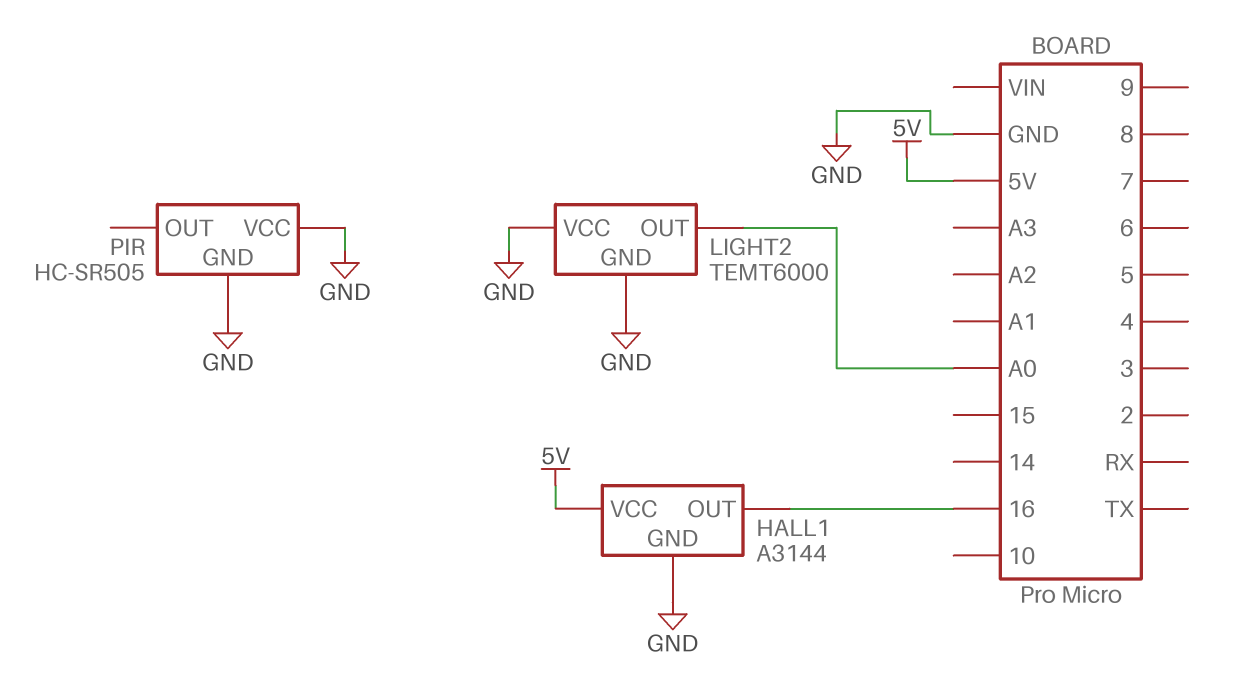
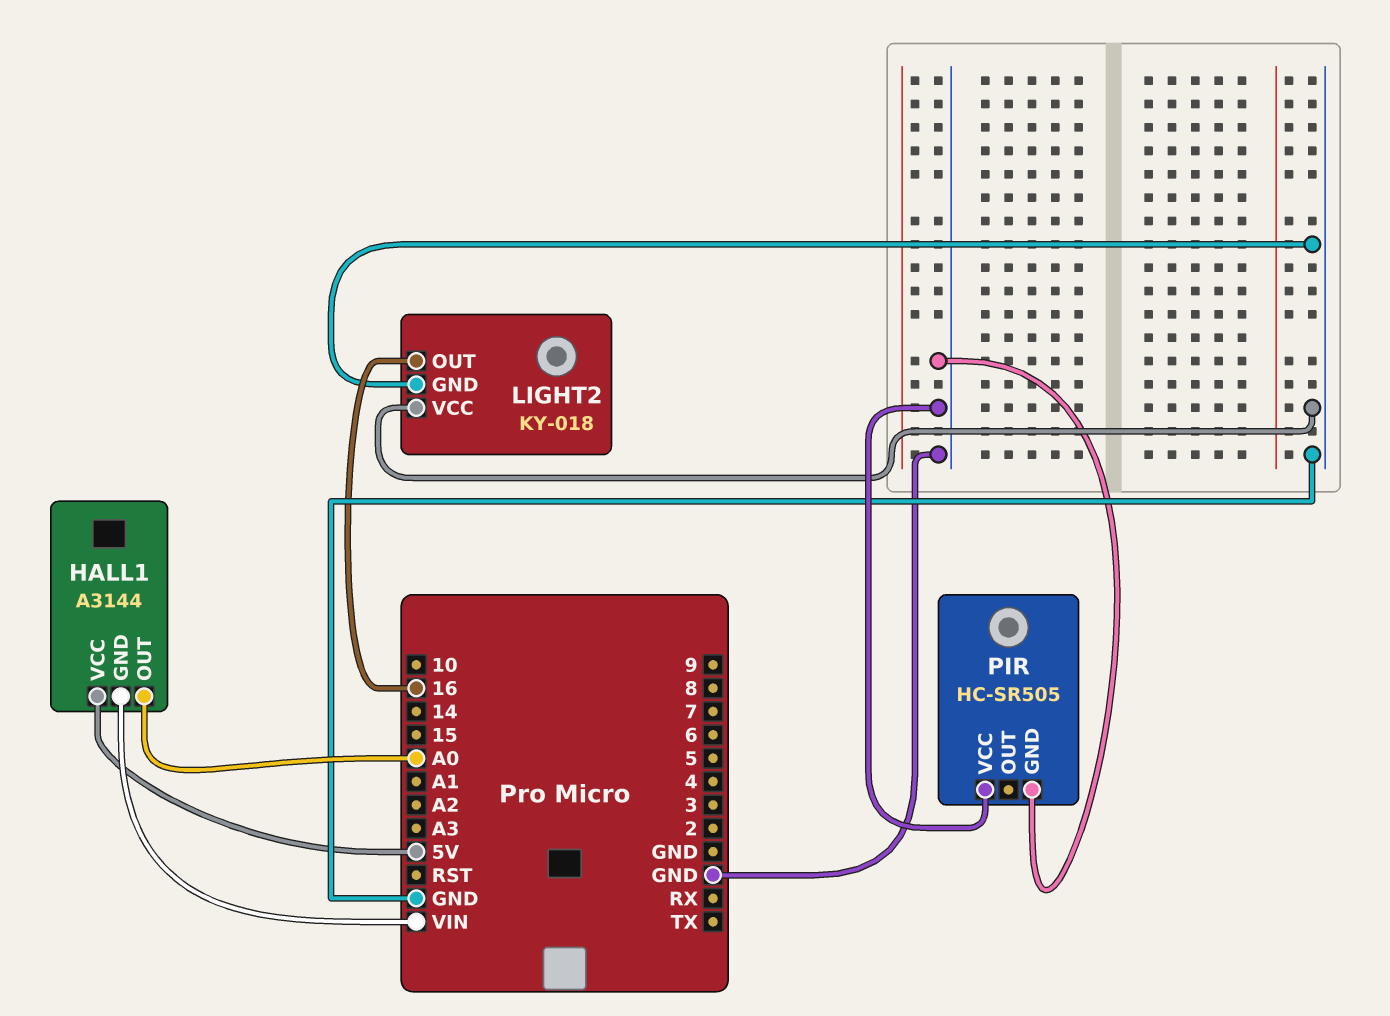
HALL1 pin GND: GND -> VIN
HALL1 pin OUT: 16 -> A0
LIGHT2: TEMT6000 -> KY-018
LIGHT2 pin OUT: A0 -> 16

